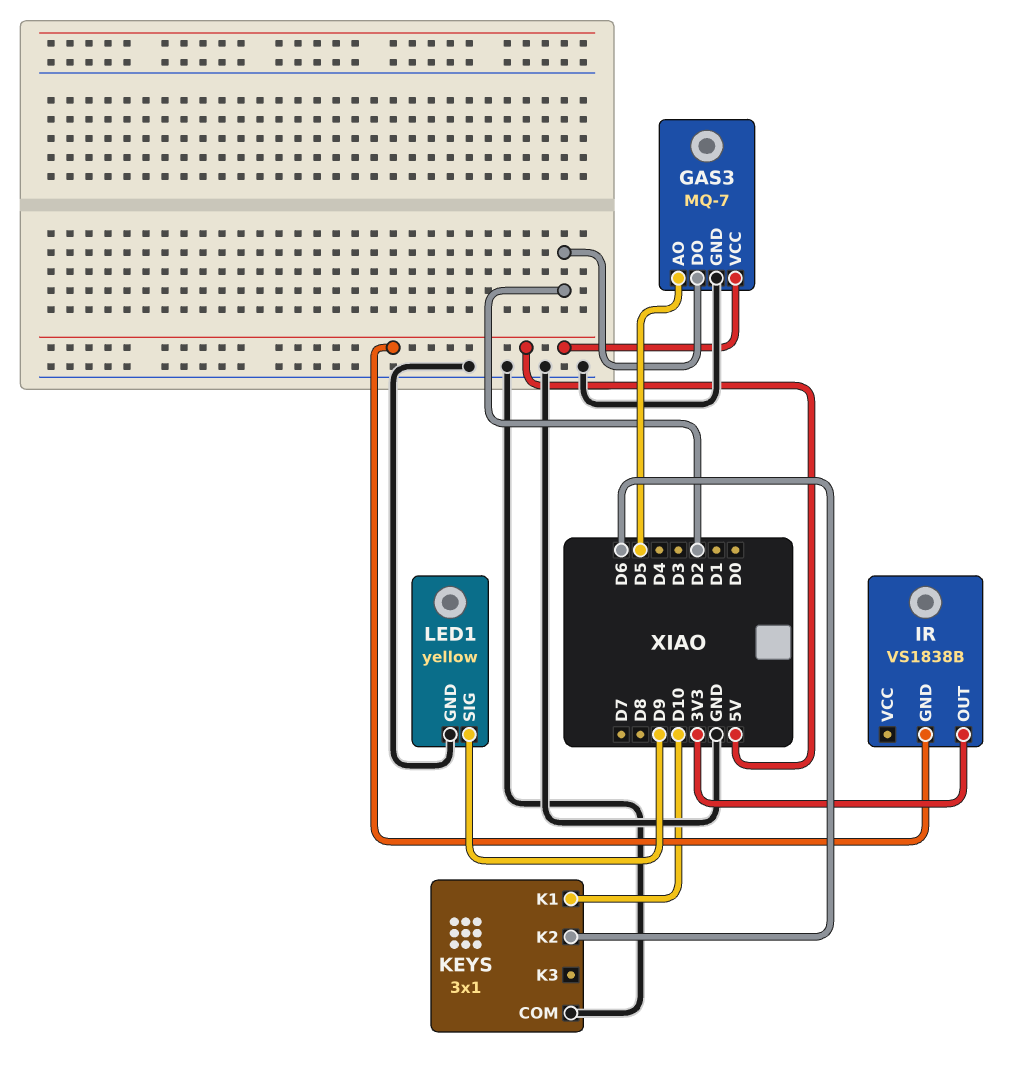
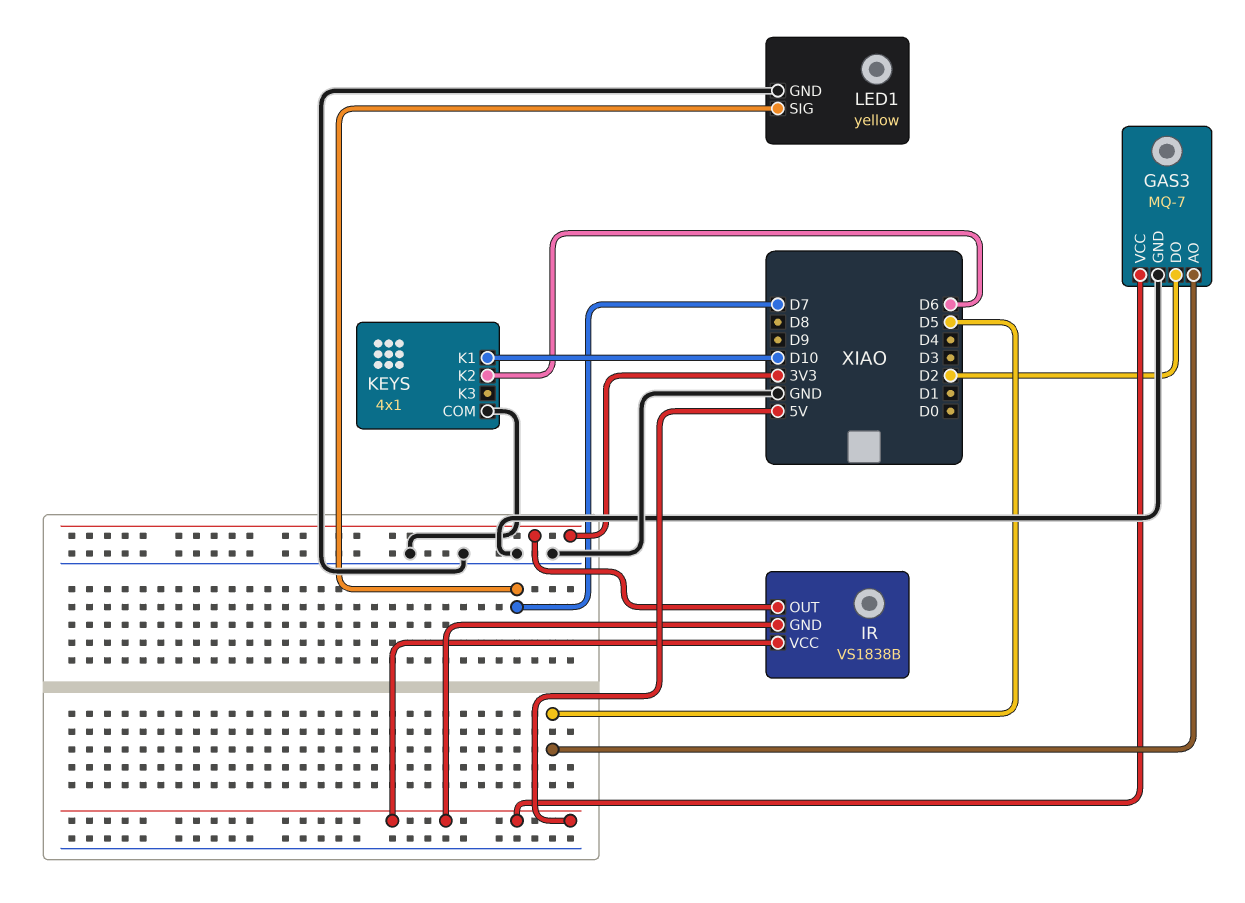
IR pin VCC: none -> 5V
KEYS: 3x1 -> 4x1
LED1 pin SIG: D9 -> D7

